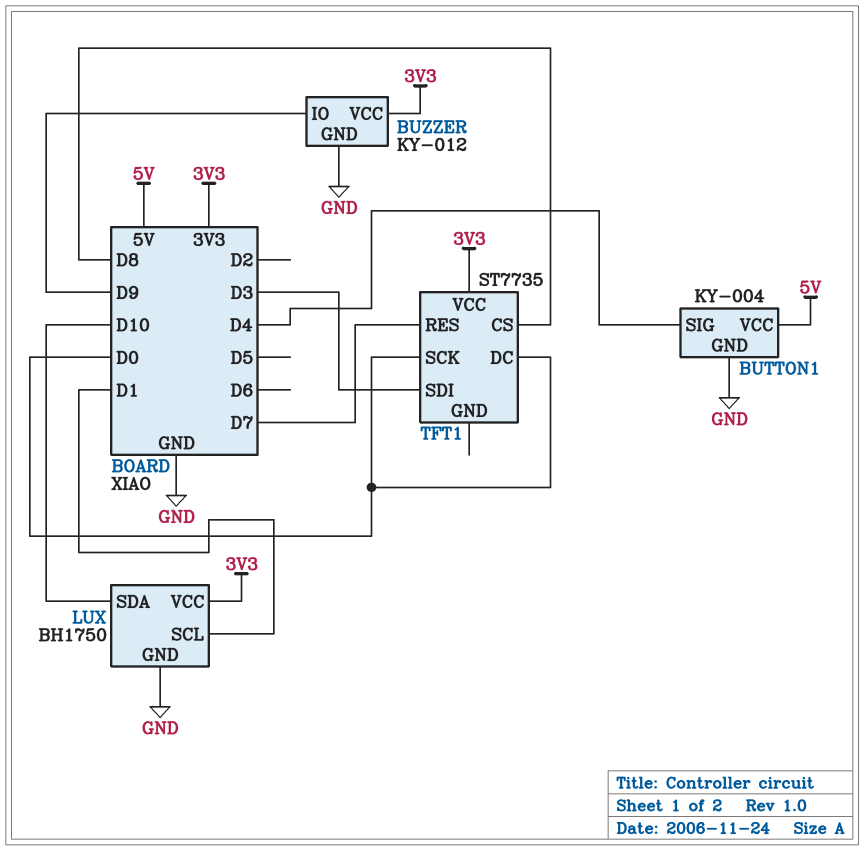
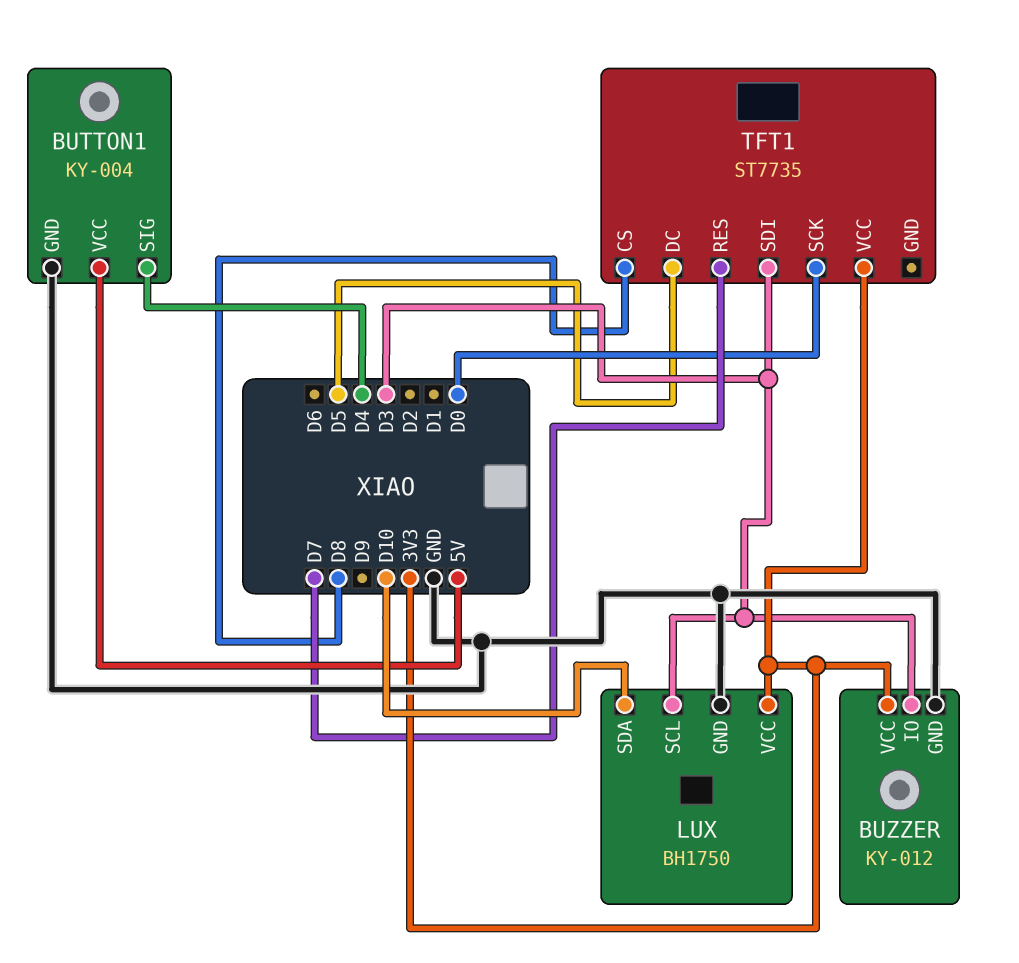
BUZZER pin IO: D9 -> D3
LUX pin SCL: D1 -> D3
TFT1 pin DC: D0 -> D5

